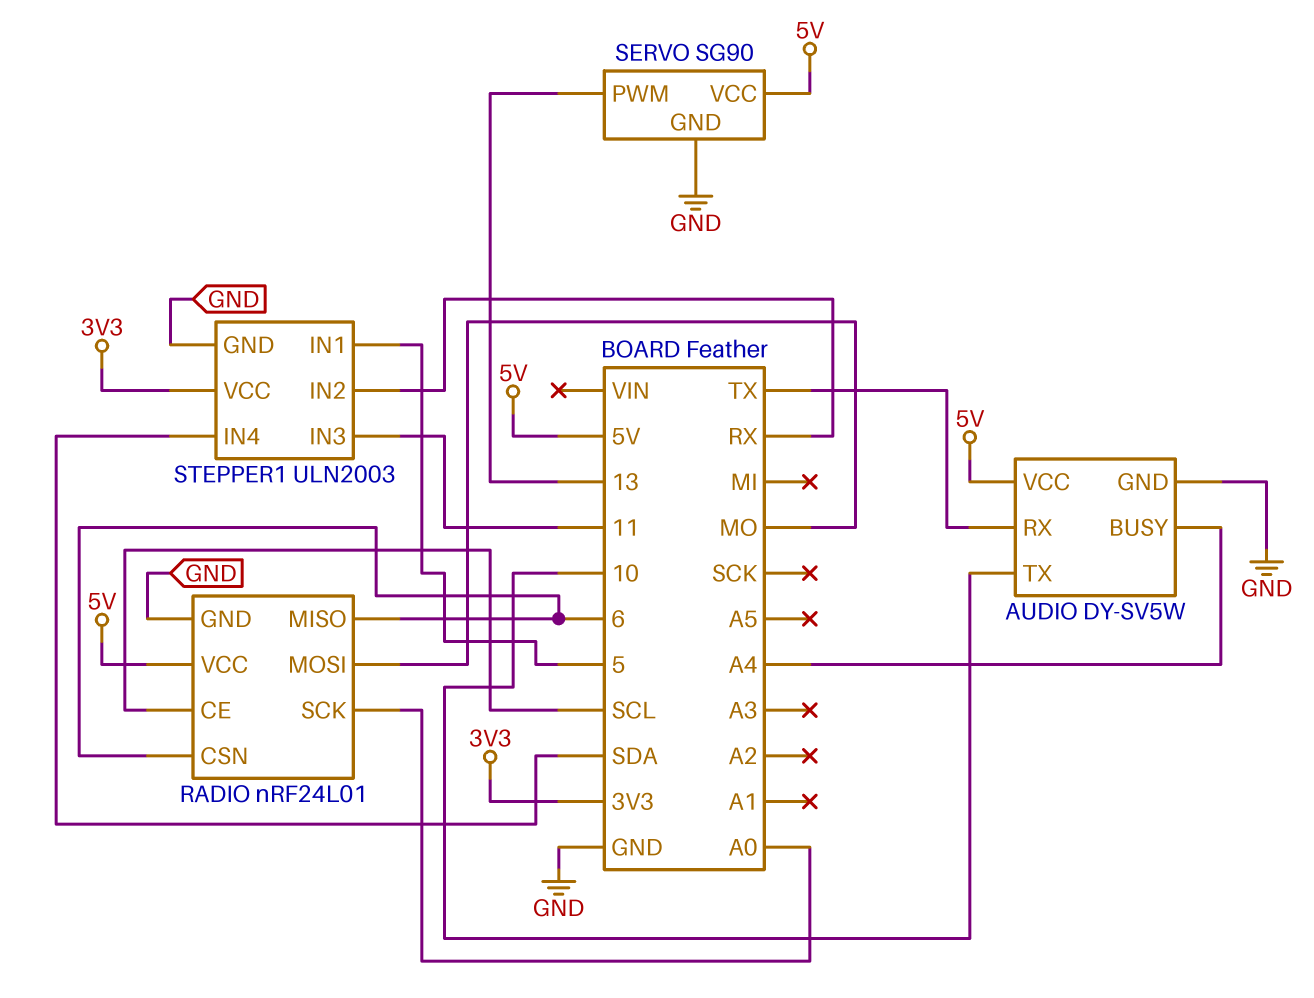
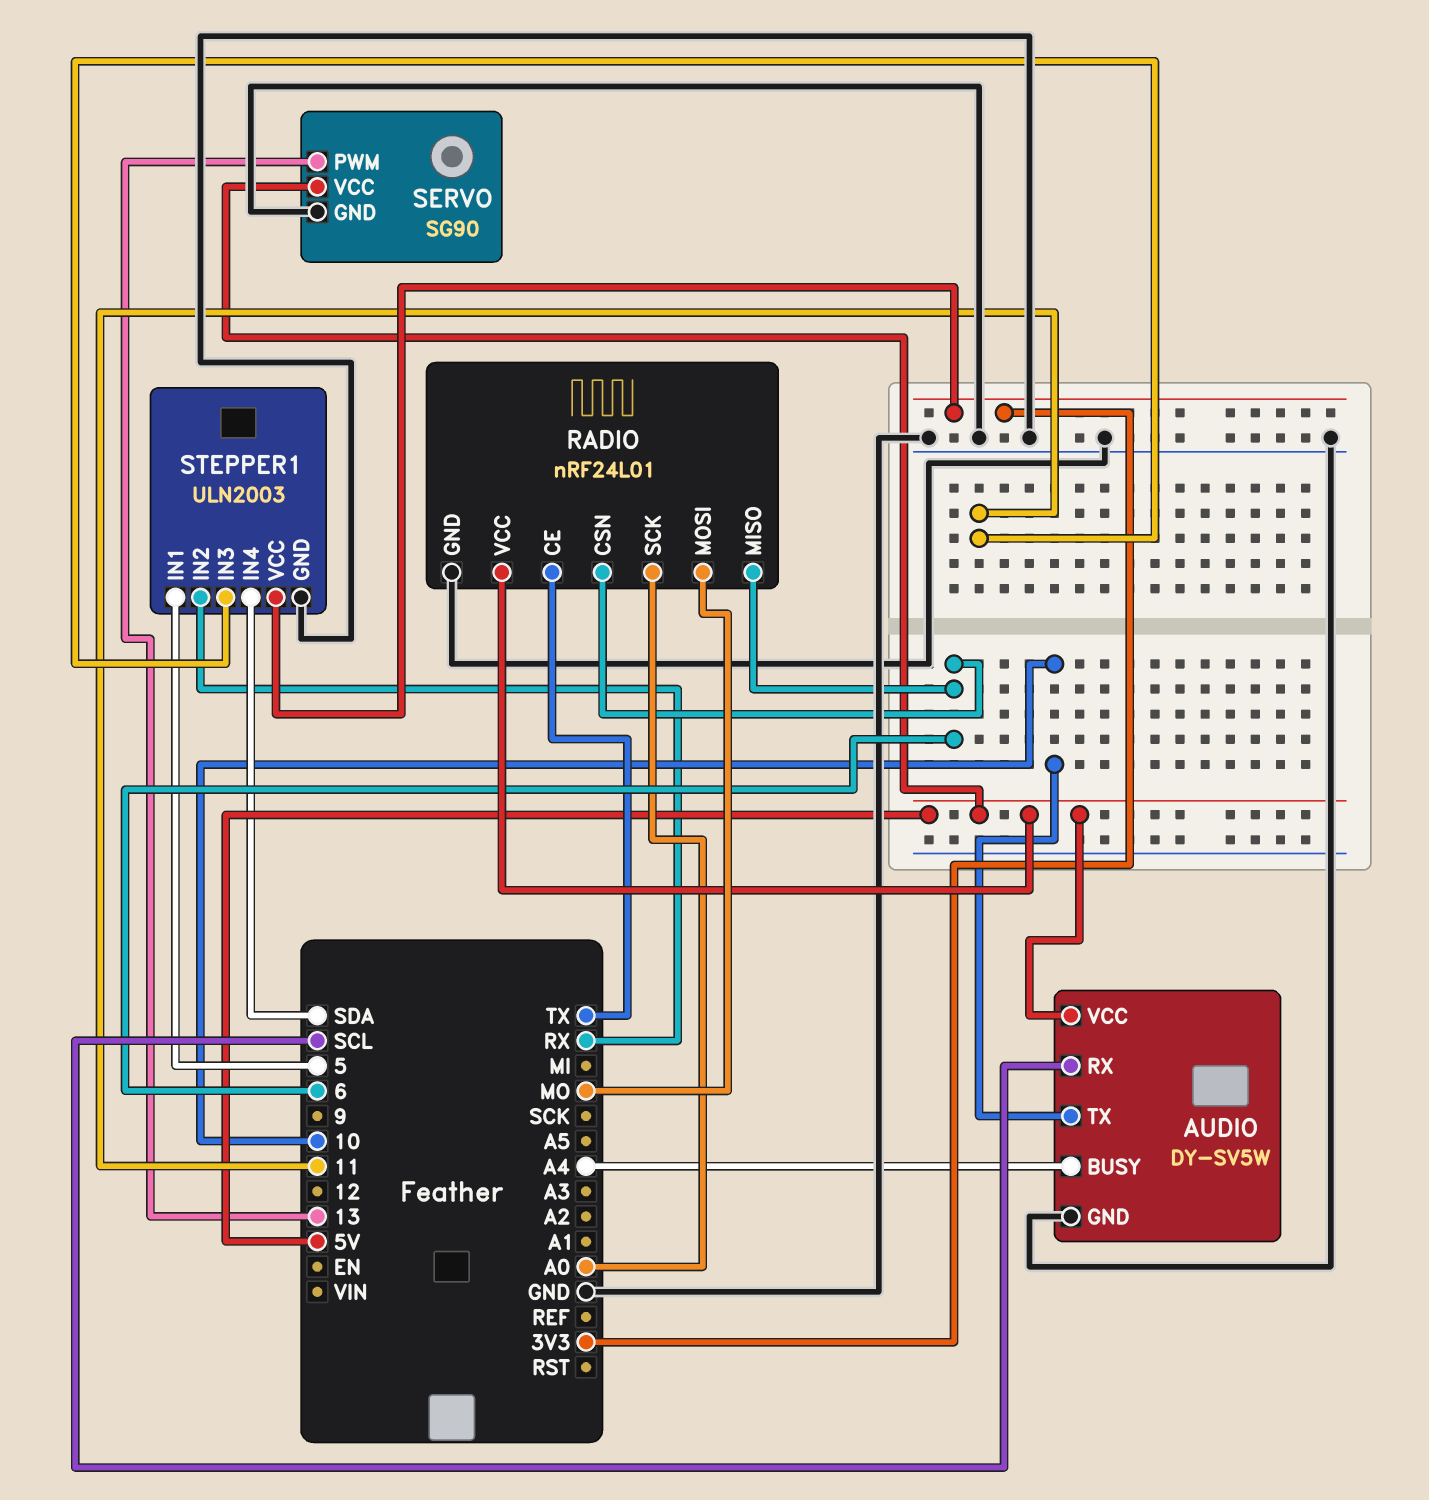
AUDIO pin RX: TX -> SCL
RADIO pin CE: SCL -> TX

